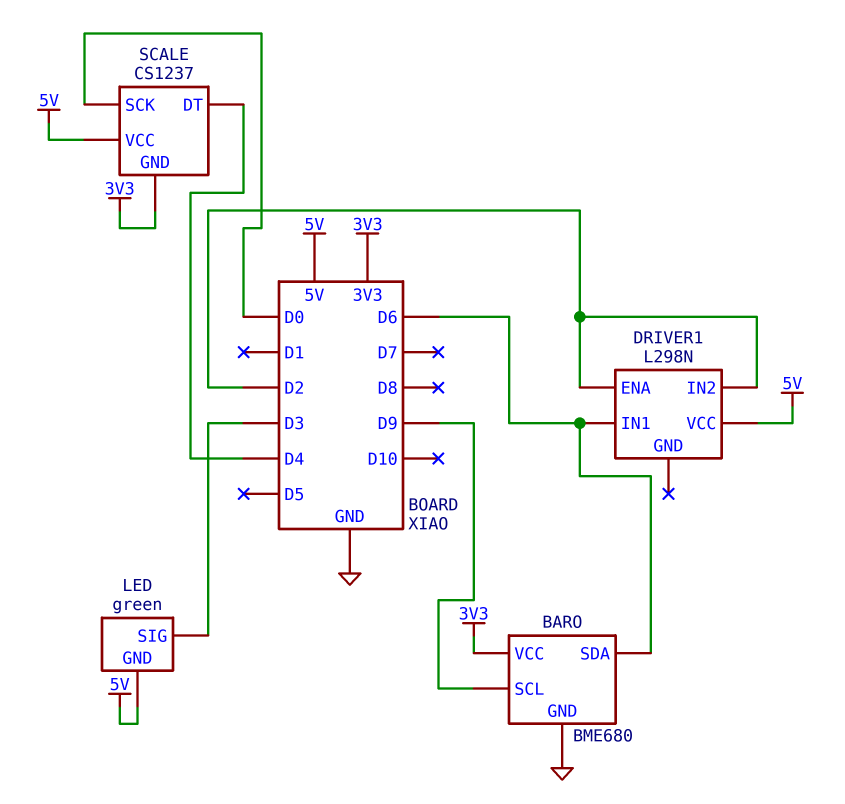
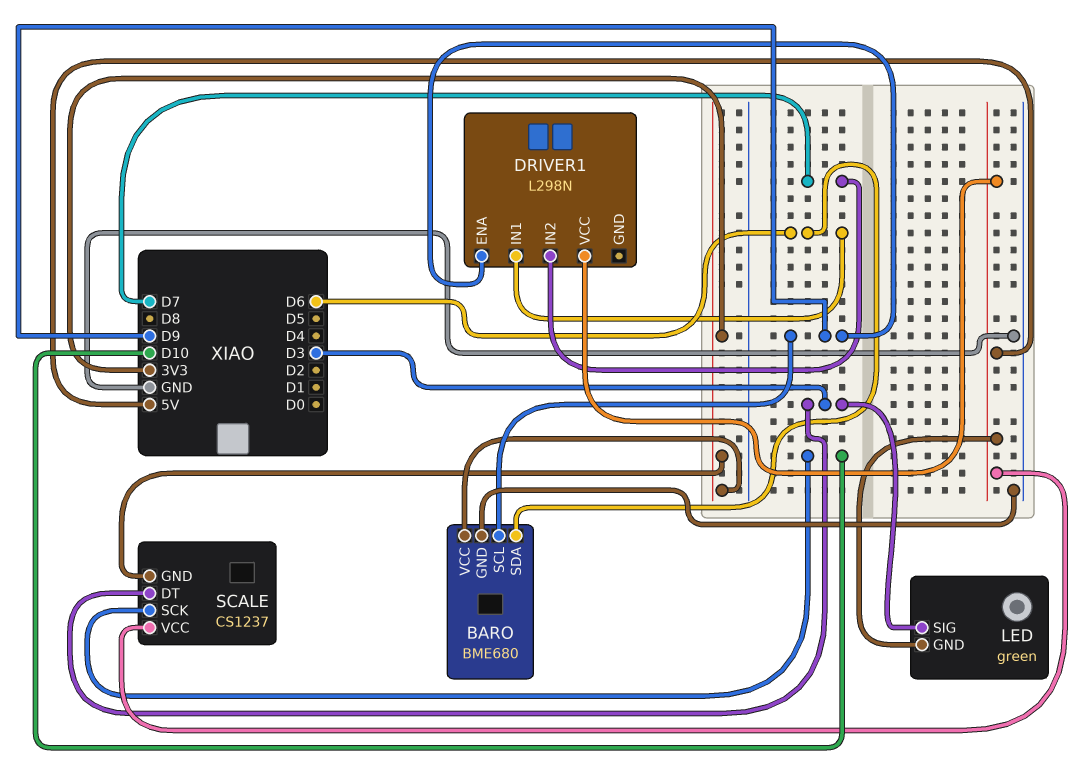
DRIVER1 pin ENA: D2 -> D9
DRIVER1 pin IN2: D2 -> D7
SCALE pin DT: D4 -> D3
SCALE pin SCK: D0 -> D10

